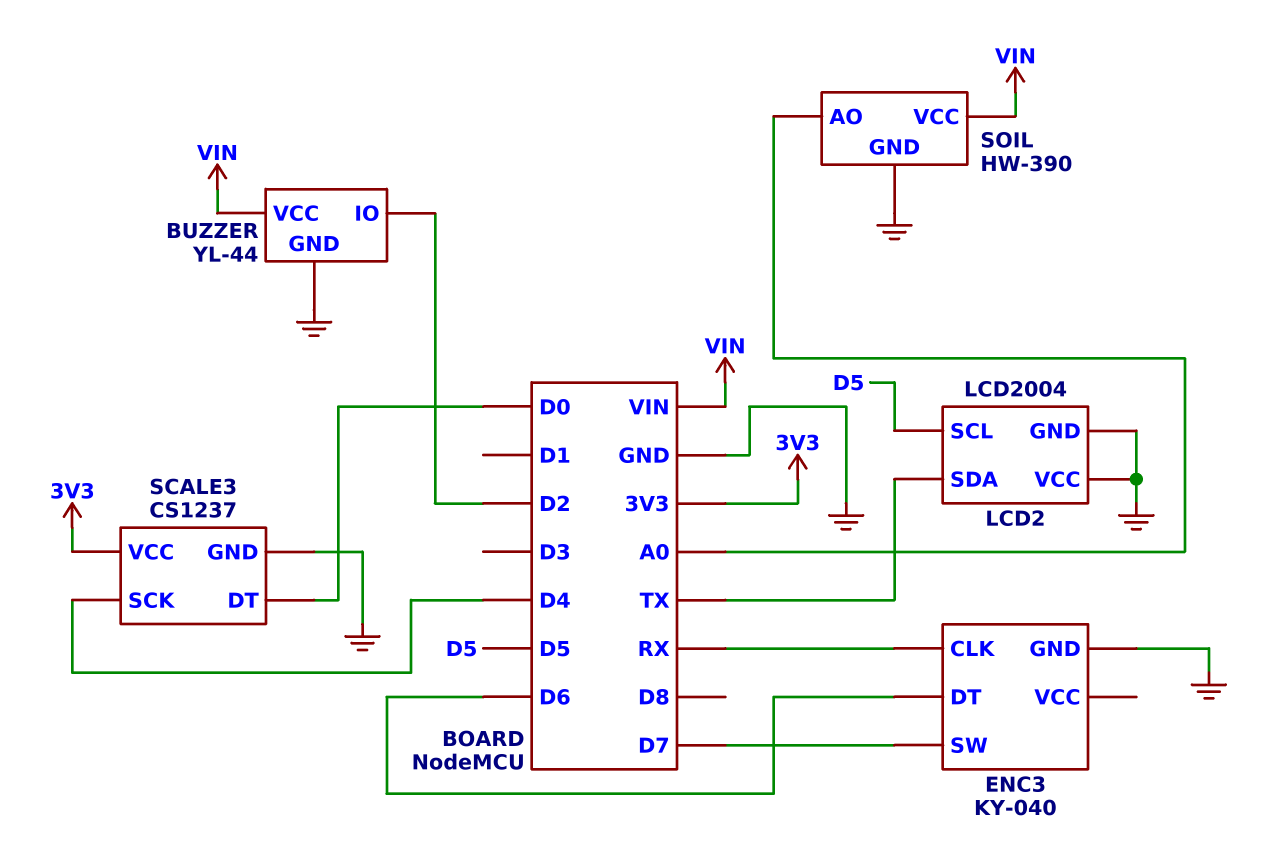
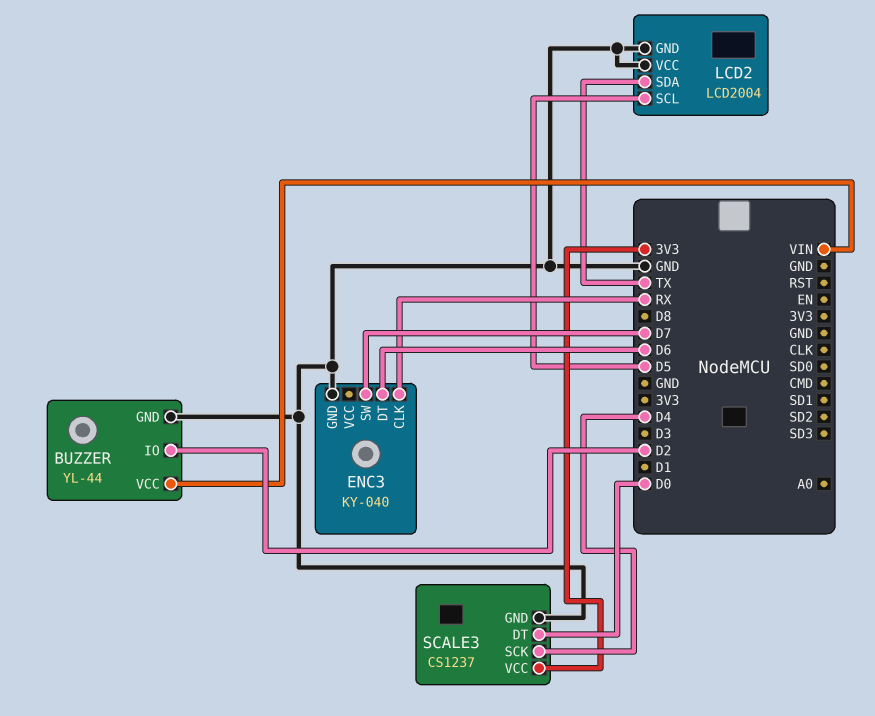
SOIL: HW-390 -> none
SOIL pin AO: A0 -> none
SOIL pin GND: GND -> none
SOIL pin VCC: VIN -> none

